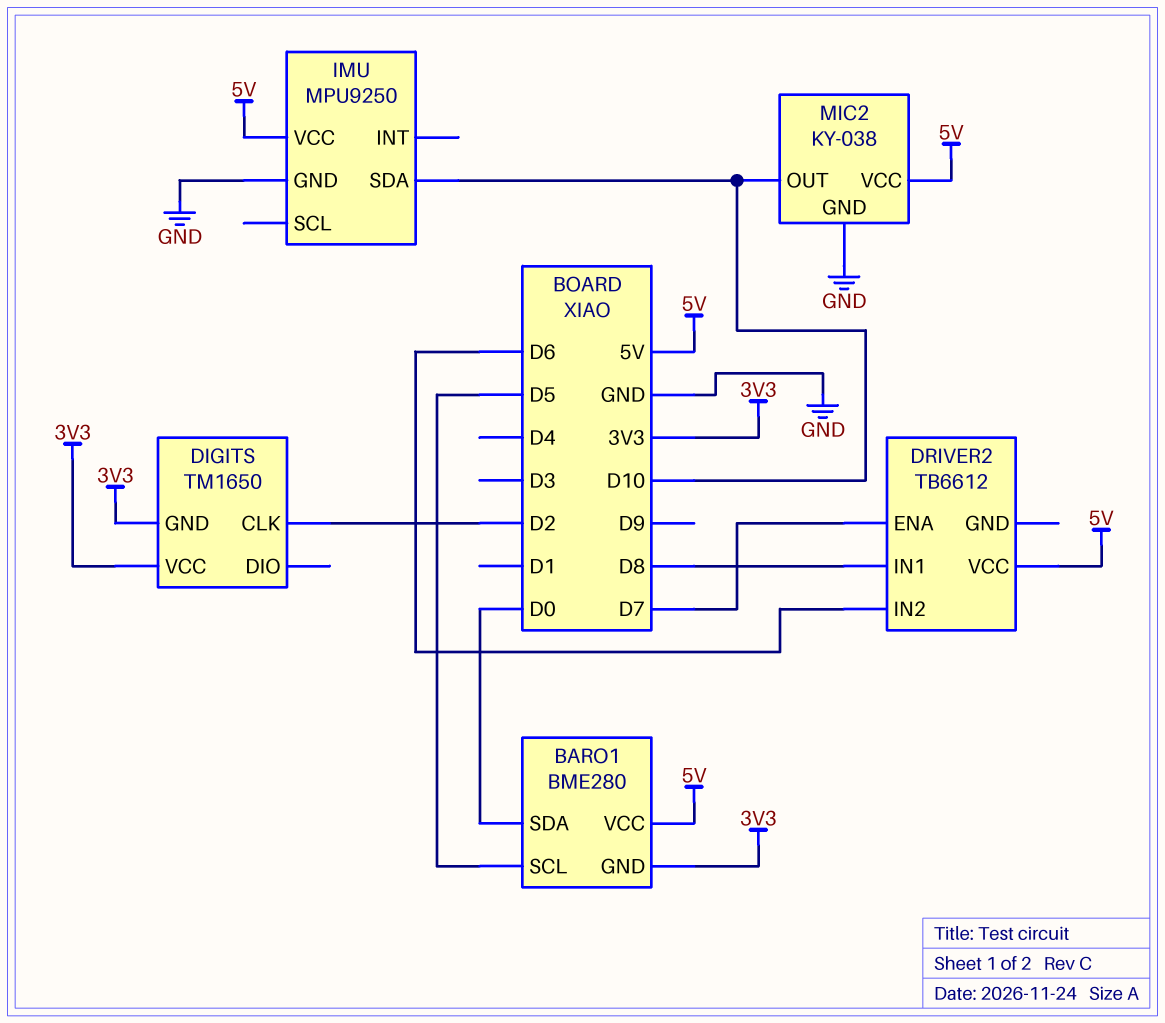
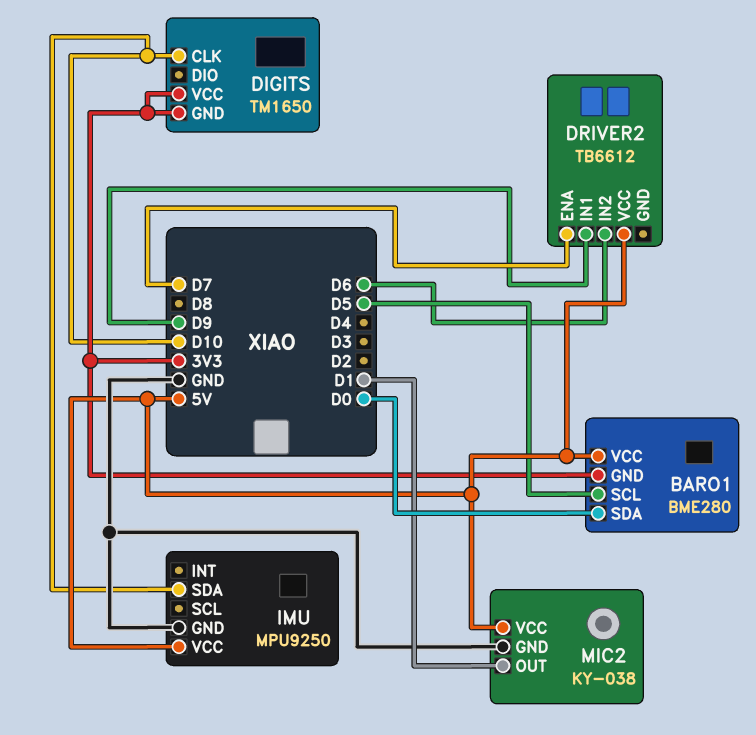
DIGITS pin CLK: D2 -> D10
DRIVER2 pin IN1: D8 -> D9
MIC2 pin OUT: D10 -> D1

